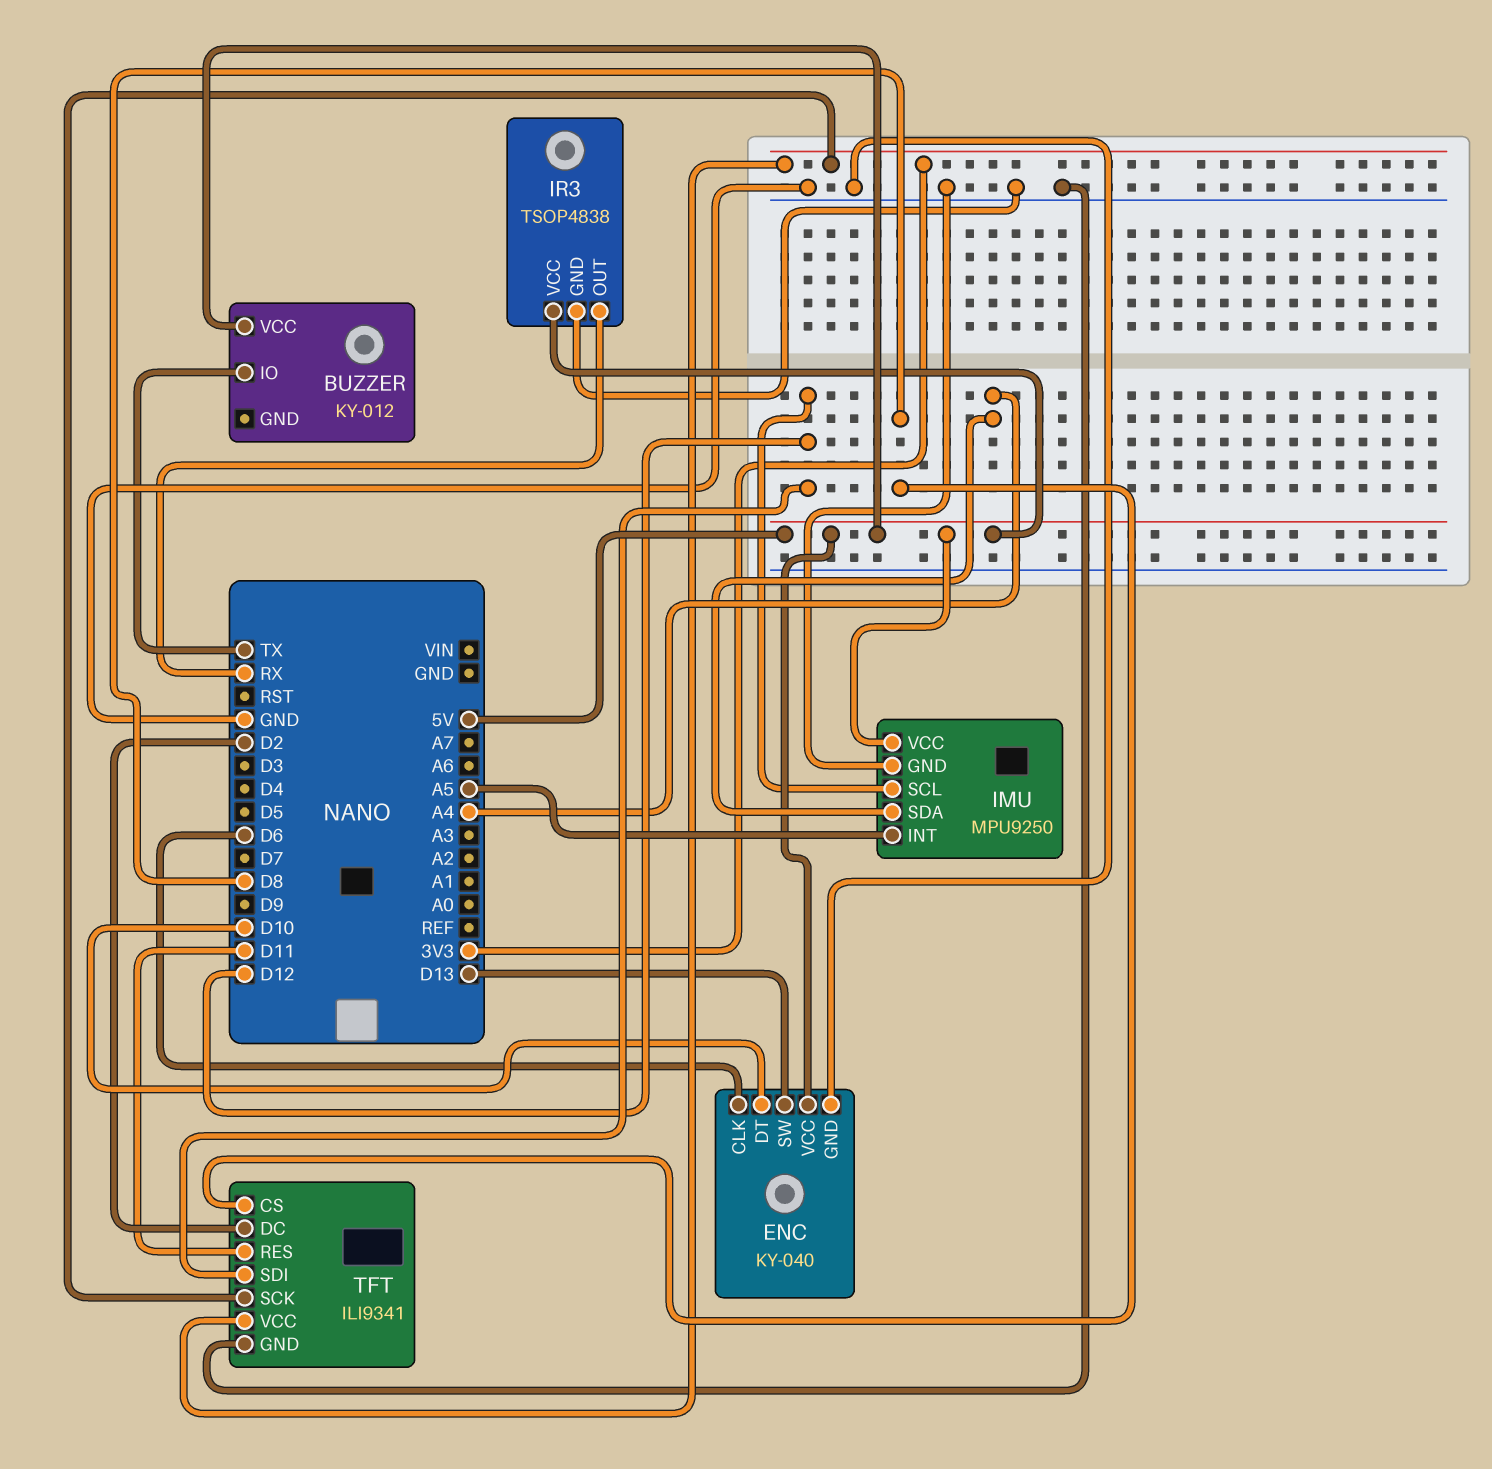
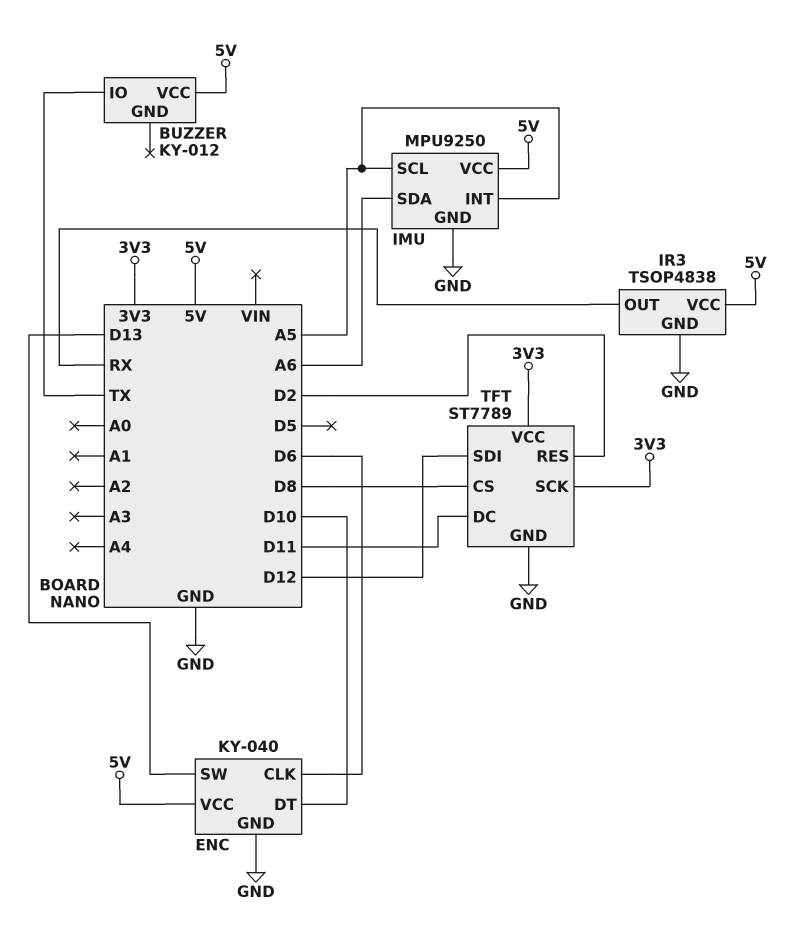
IMU pin SCL: D12 -> A5
IMU pin SDA: A4 -> A6
TFT: ILI9341 -> ST7789
TFT pin DC: D2 -> D11
TFT pin RES: D11 -> D2

